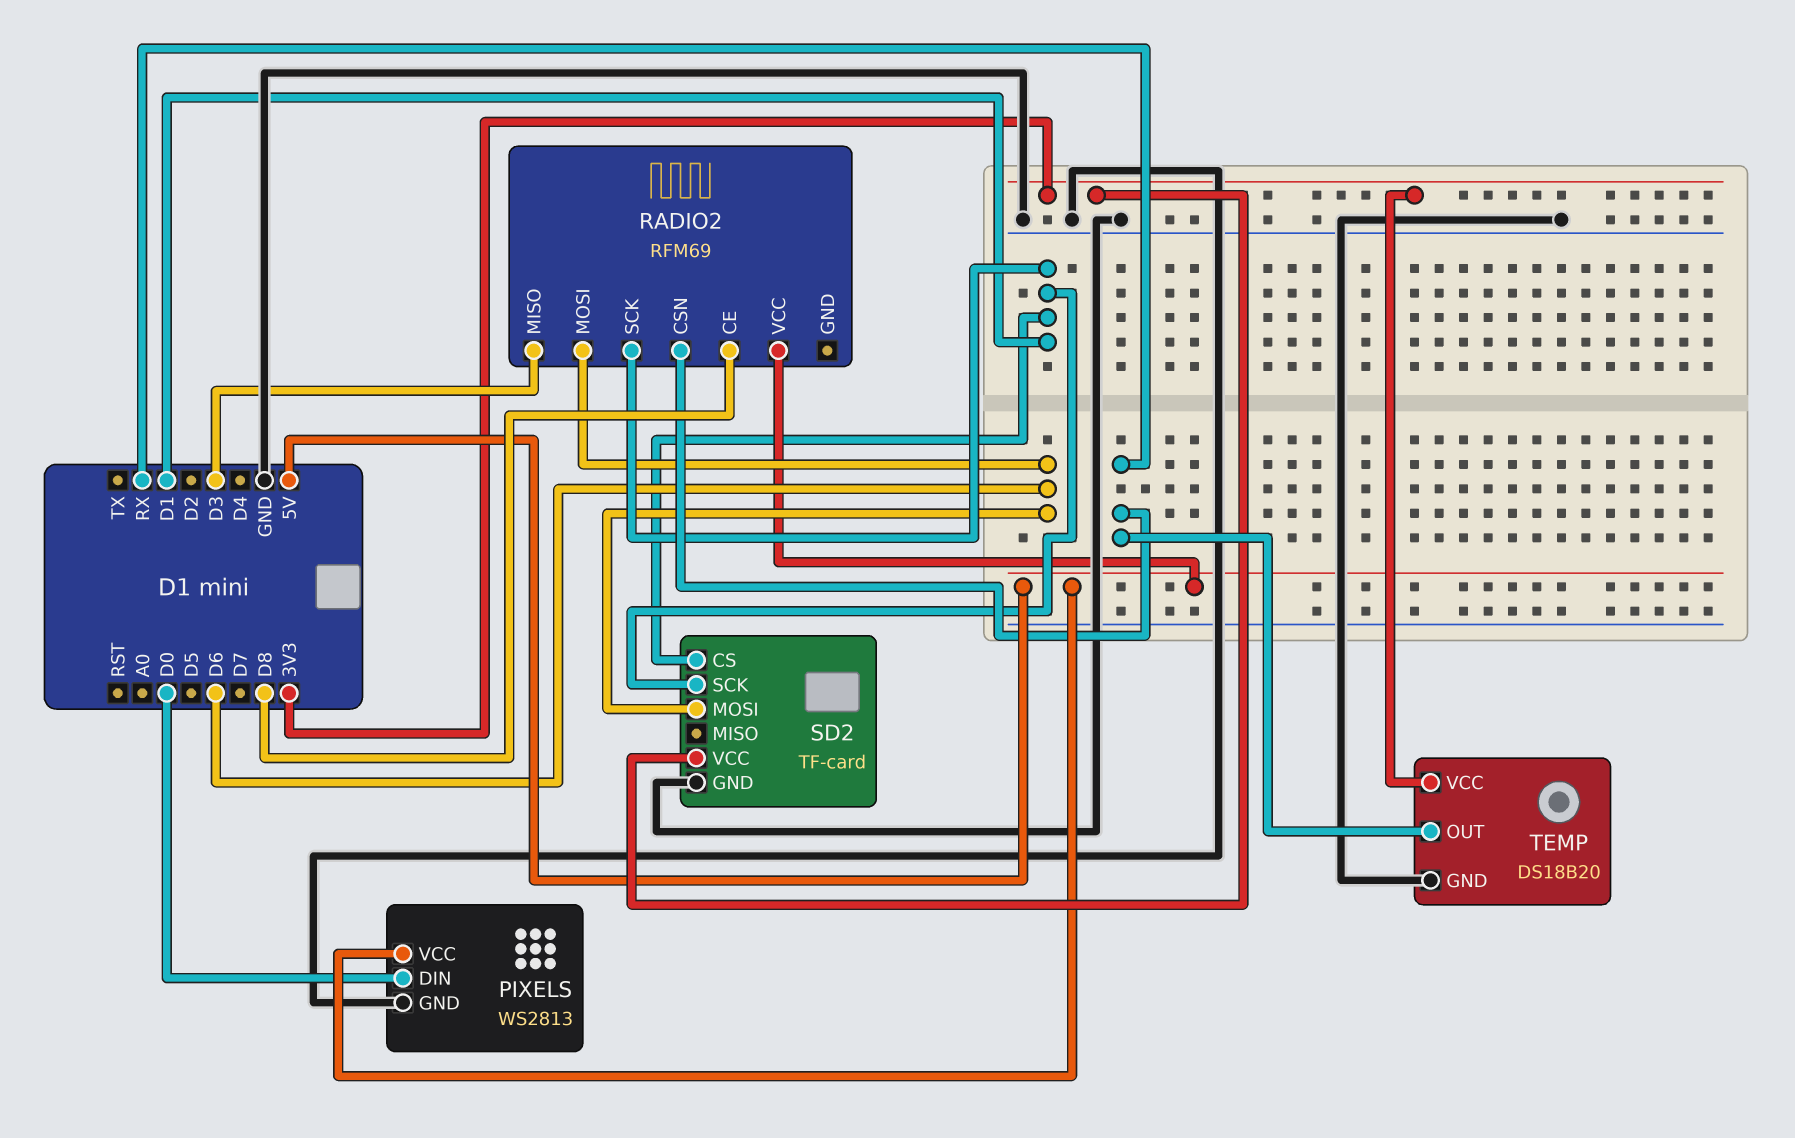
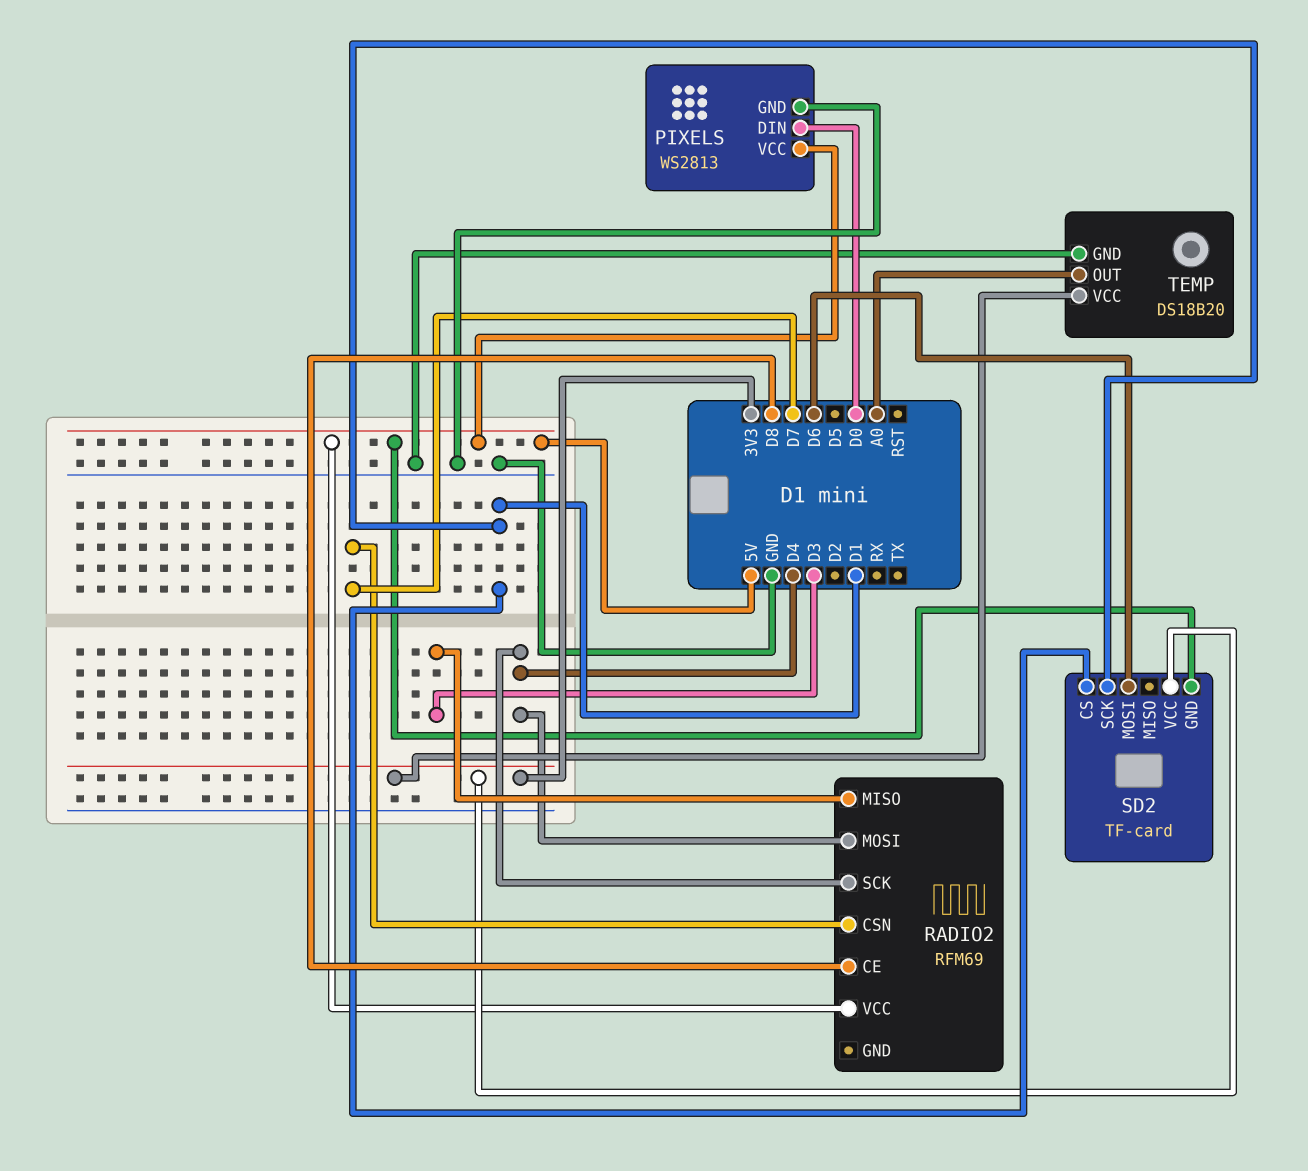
RADIO2 pin CSN: RX -> D7
RADIO2 pin MOSI: D6 -> D4
RADIO2 pin SCK: D1 -> D4
SD2 pin GND: GND -> 5V
TEMP pin OUT: RX -> A0

